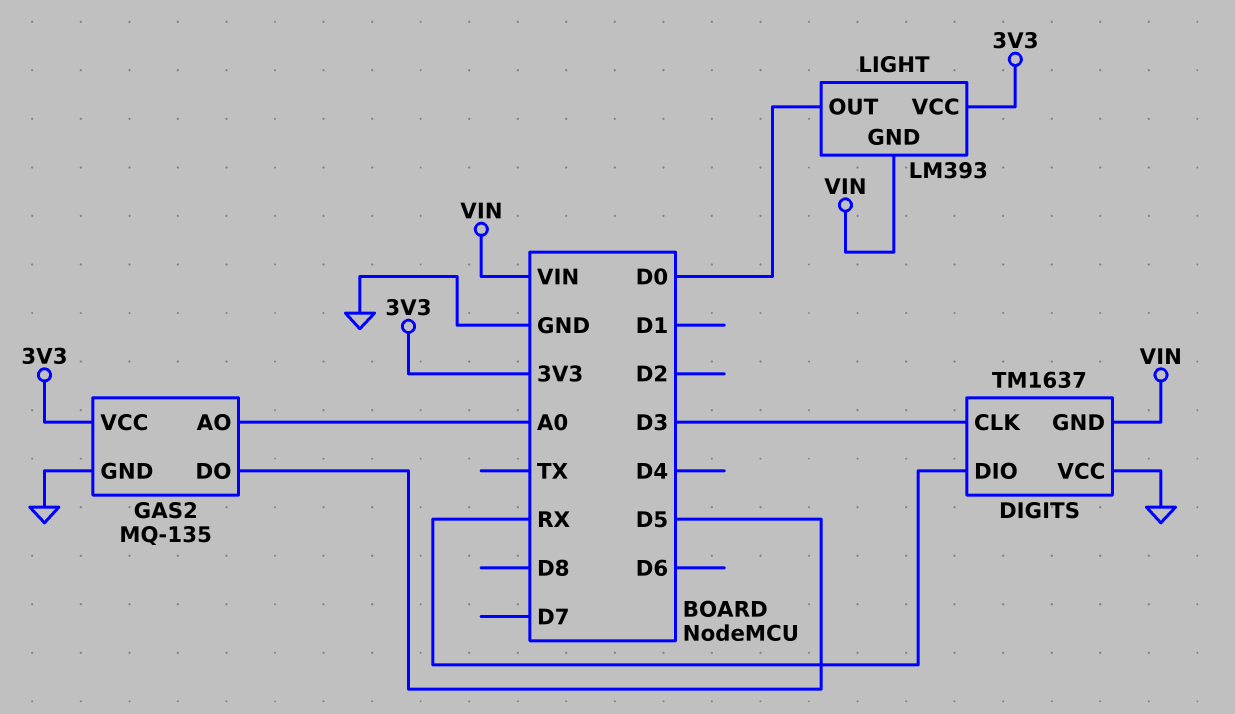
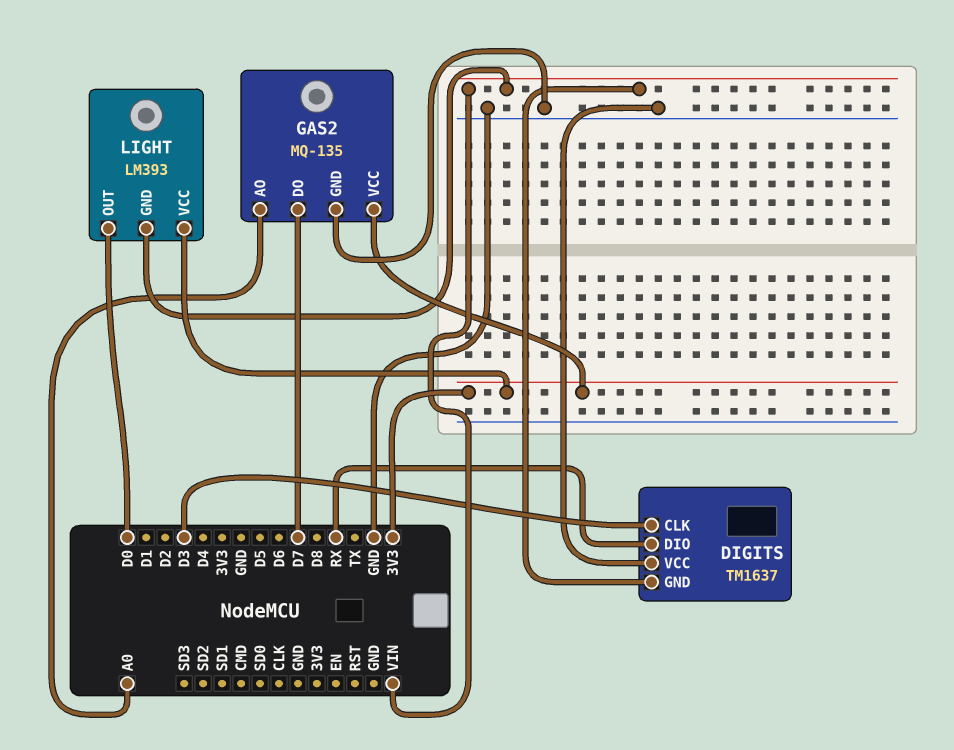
GAS2 pin DO: D5 -> D7

